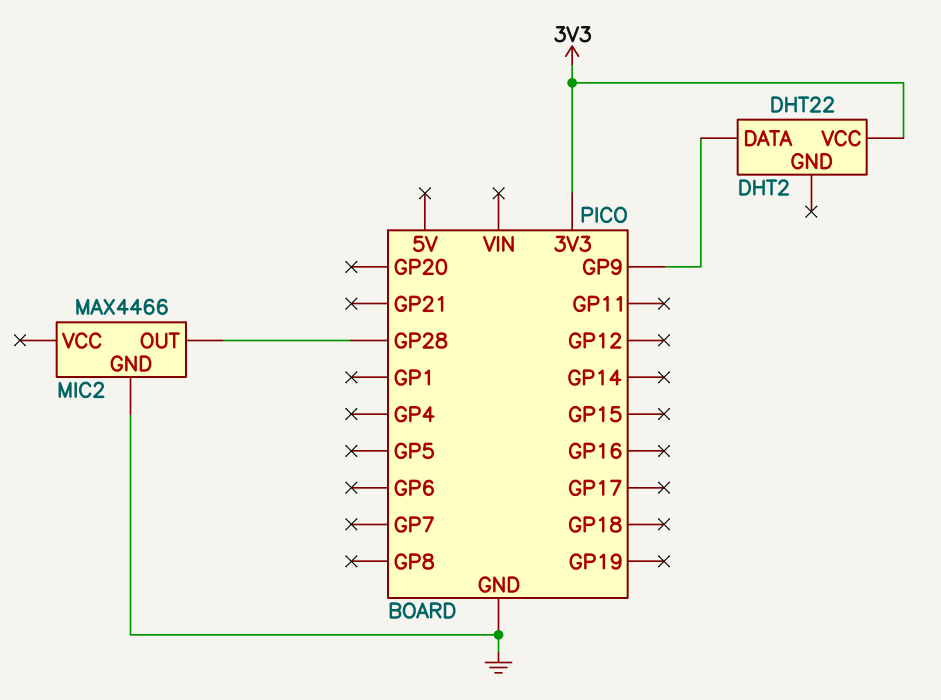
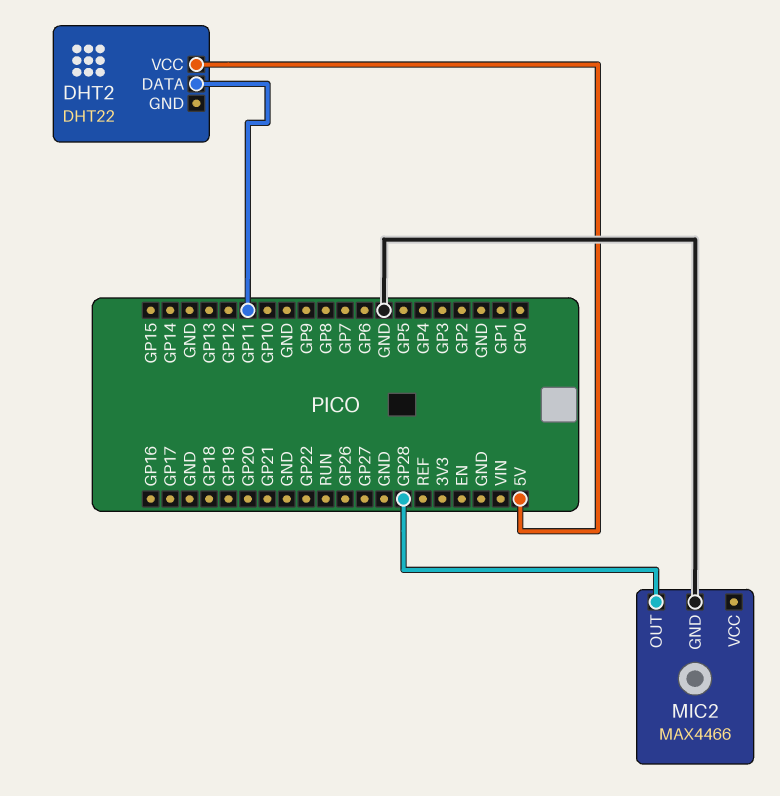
DHT2 pin DATA: GP9 -> GP11
DHT2 pin VCC: 3V3 -> 5V

